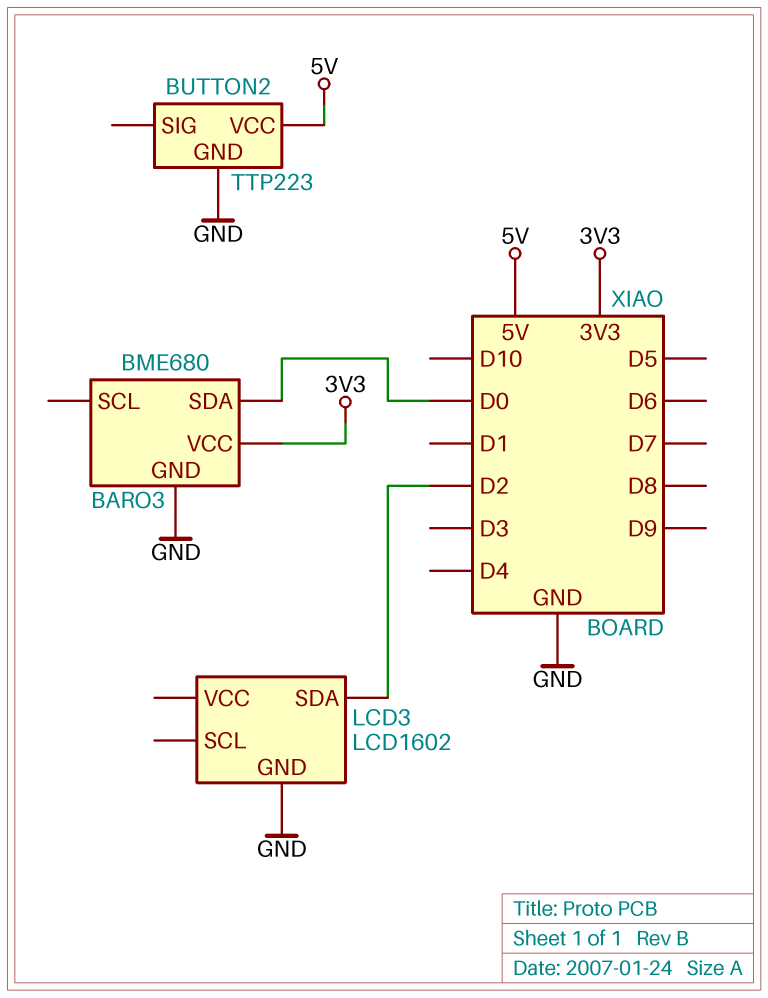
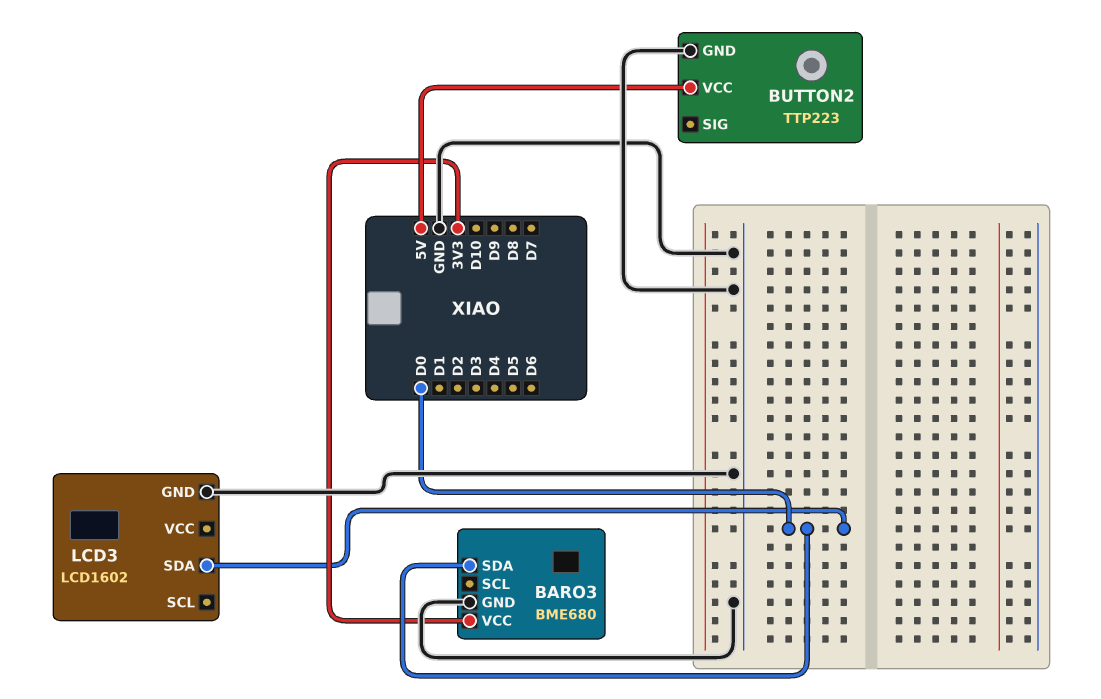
LCD3 pin SDA: D2 -> D0

